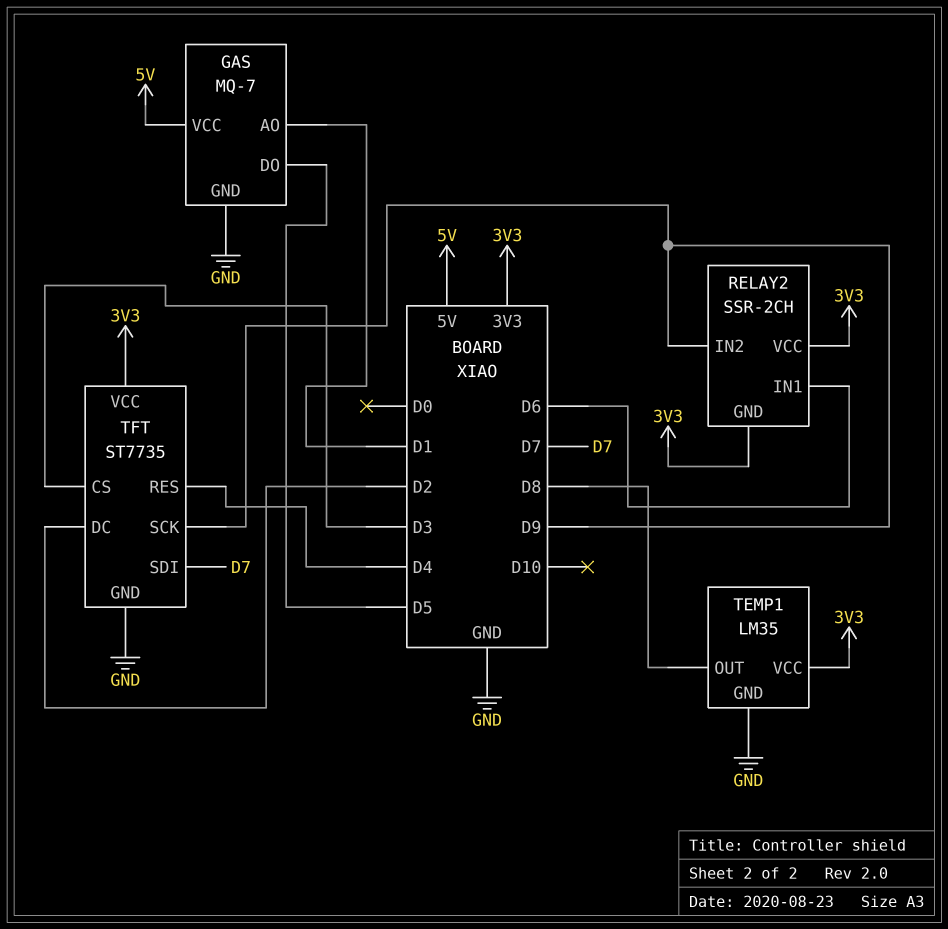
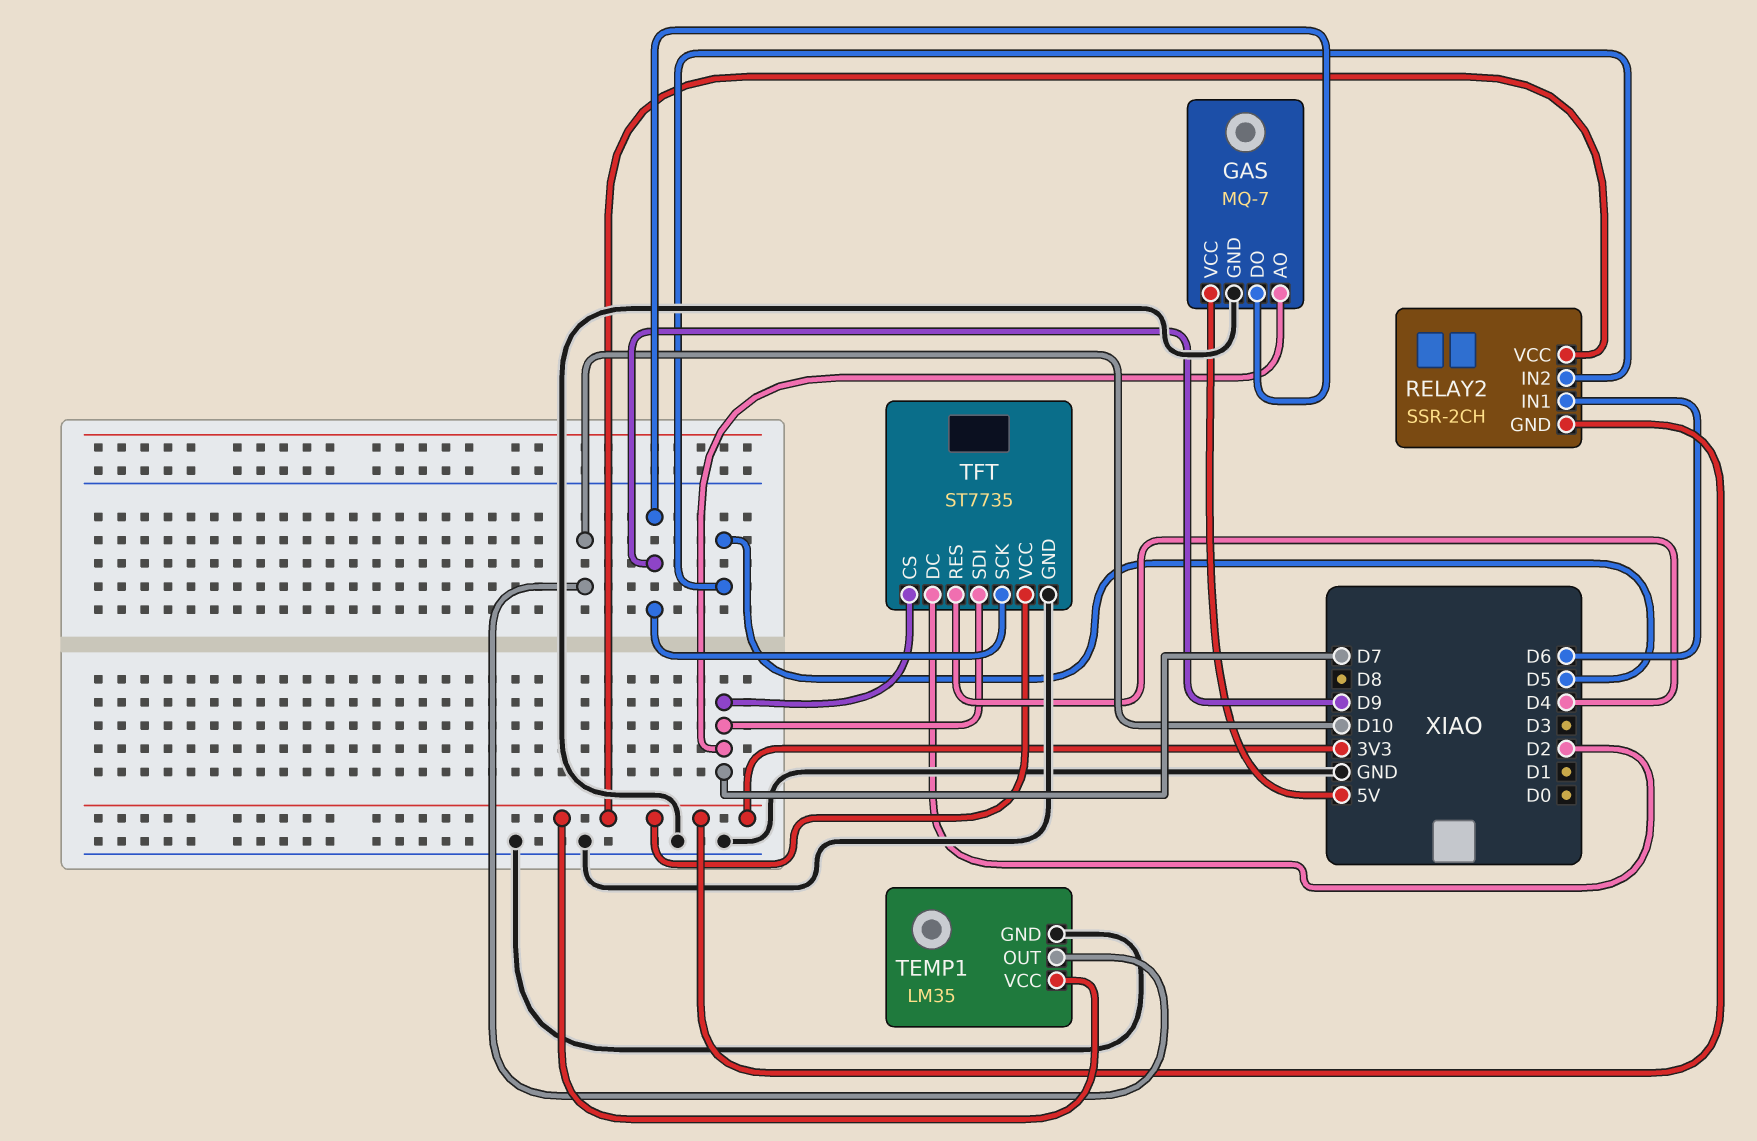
GAS pin AO: D1 -> D7
GAS pin DO: D5 -> D9
RELAY2 pin IN2: D9 -> D5
TEMP1 pin OUT: D8 -> D10
TFT pin CS: D3 -> D7

